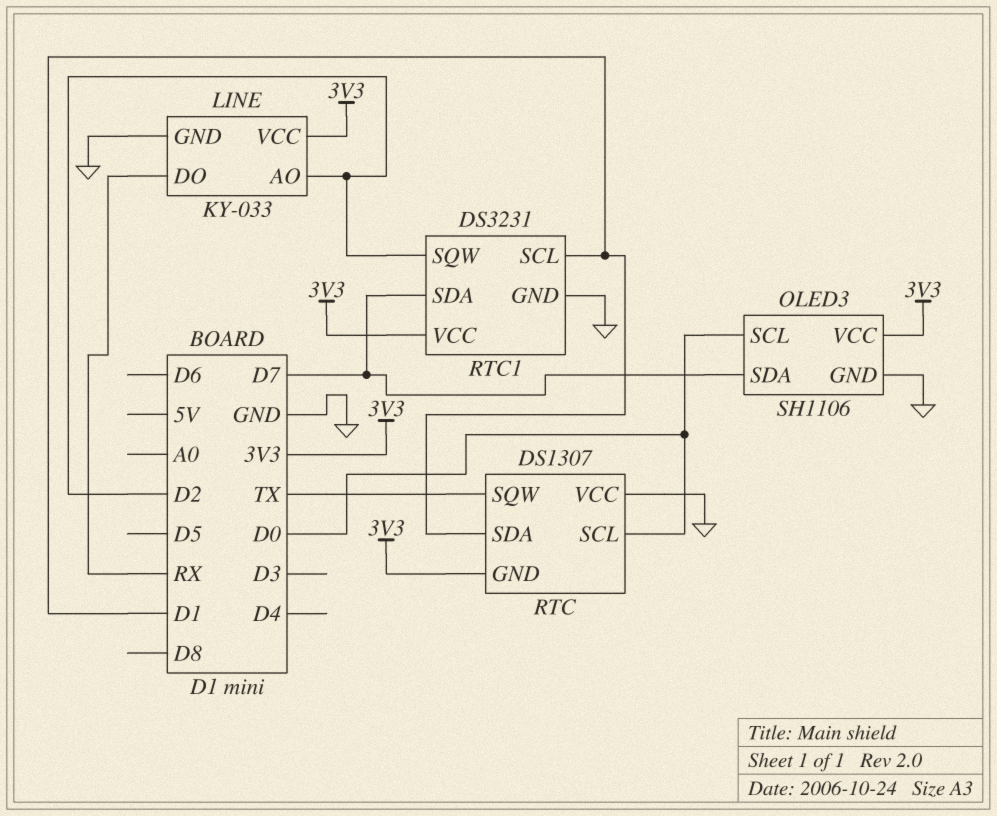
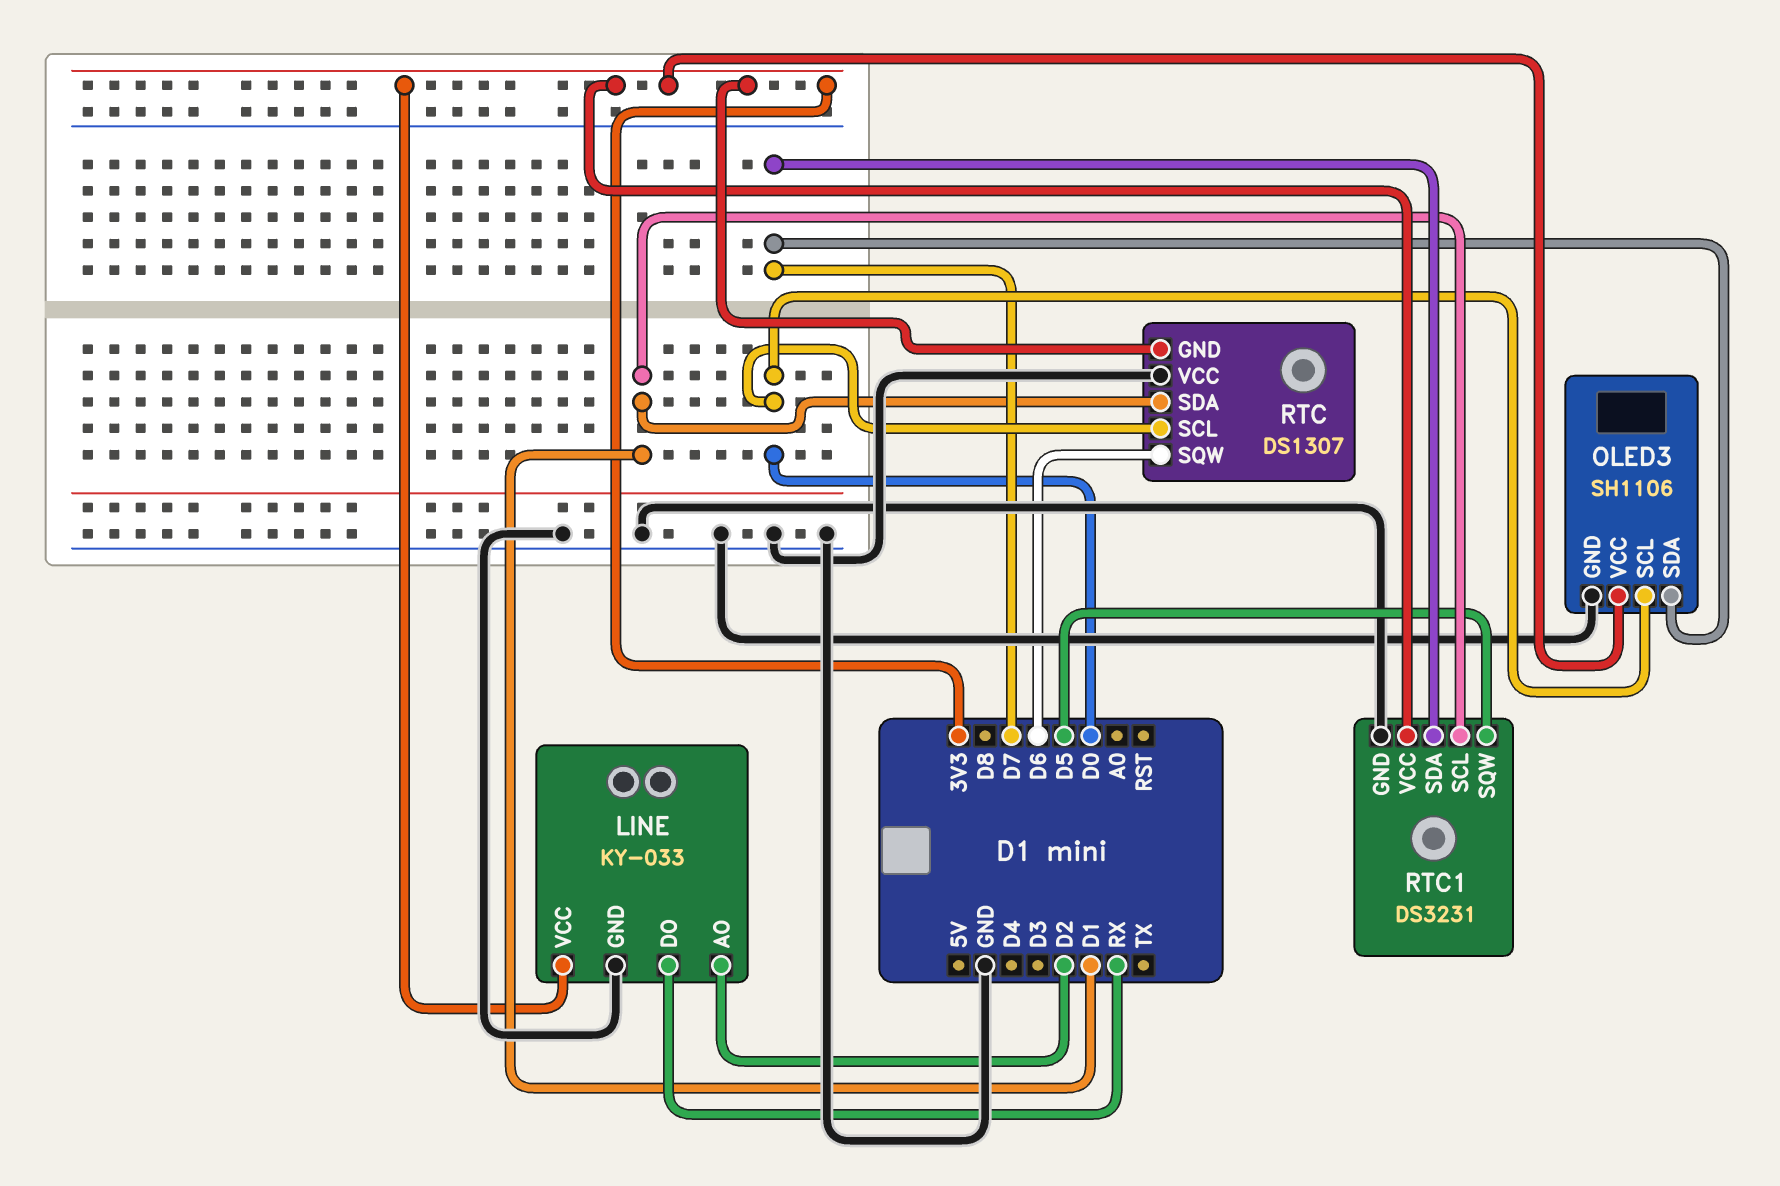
RTC pin SQW: TX -> D6
RTC1 pin SQW: D2 -> D5

